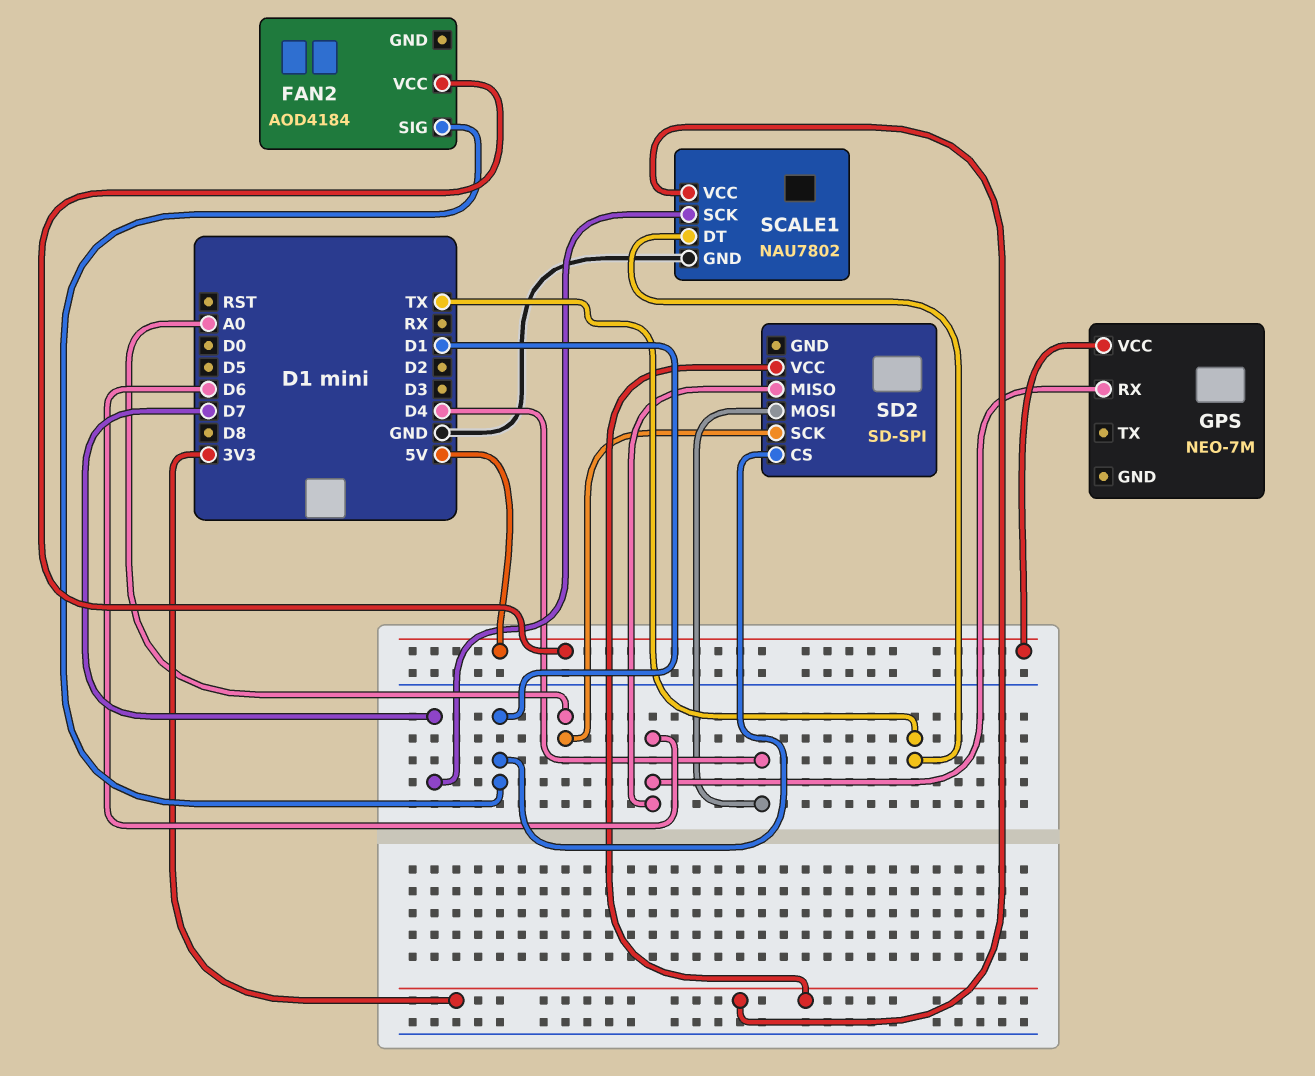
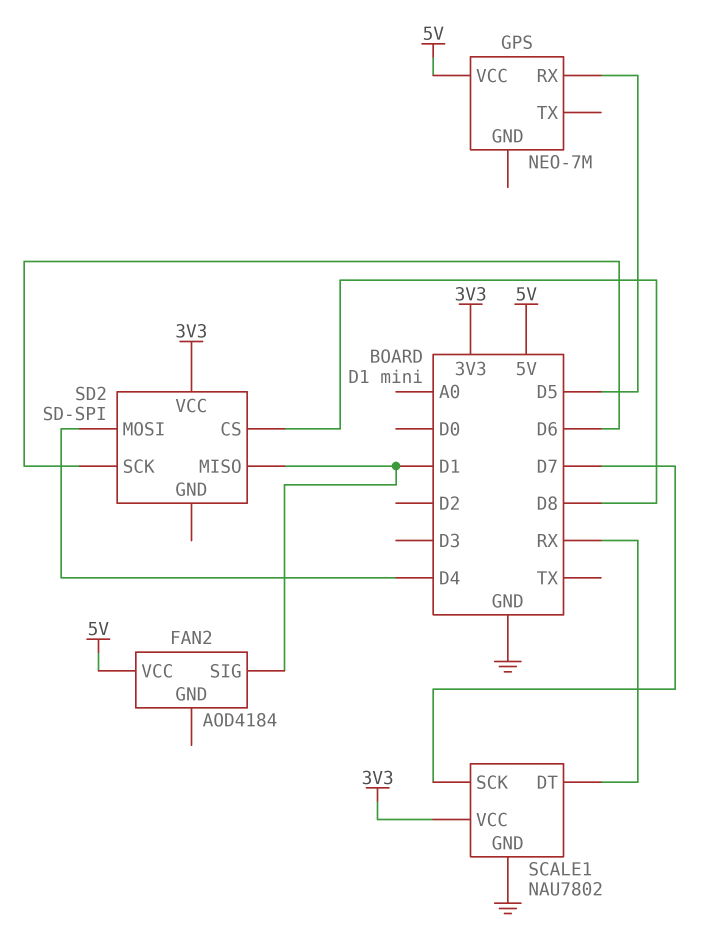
GPS pin RX: D6 -> D5
SCALE1 pin DT: TX -> RX
SD2 pin CS: D1 -> D8
SD2 pin MISO: D6 -> D1
SD2 pin SCK: A0 -> D6

